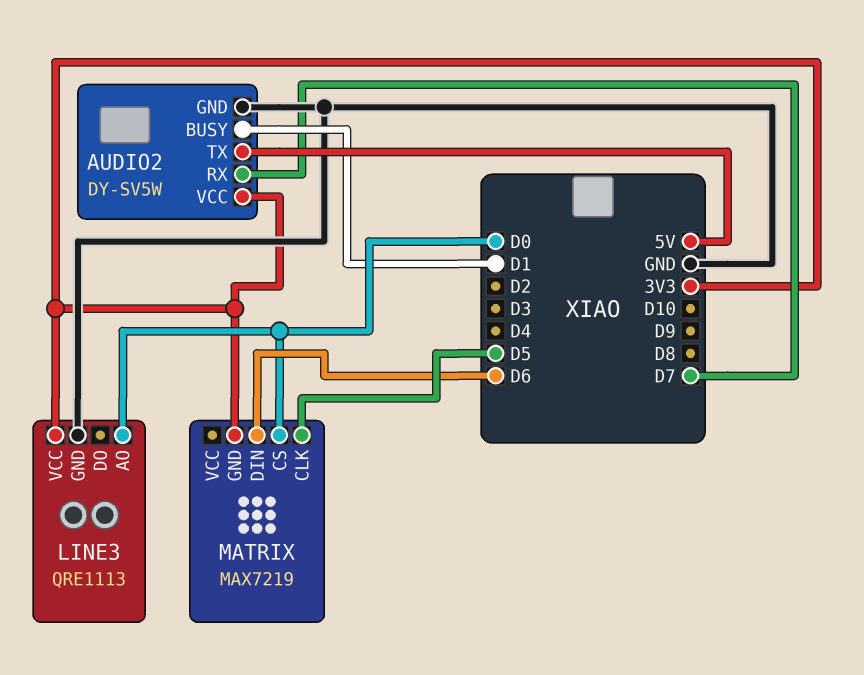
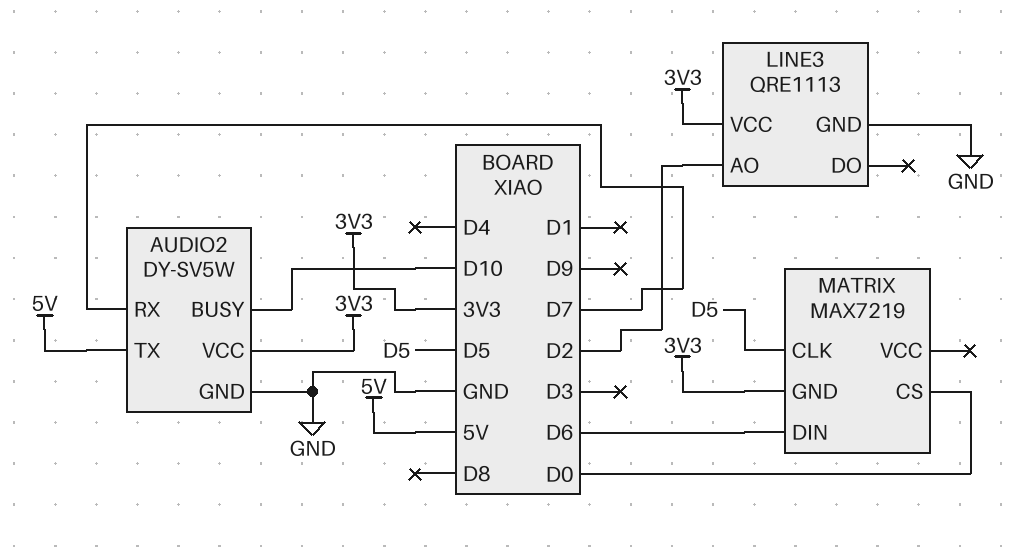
AUDIO2 pin BUSY: D1 -> D10
LINE3 pin AO: D0 -> D2

